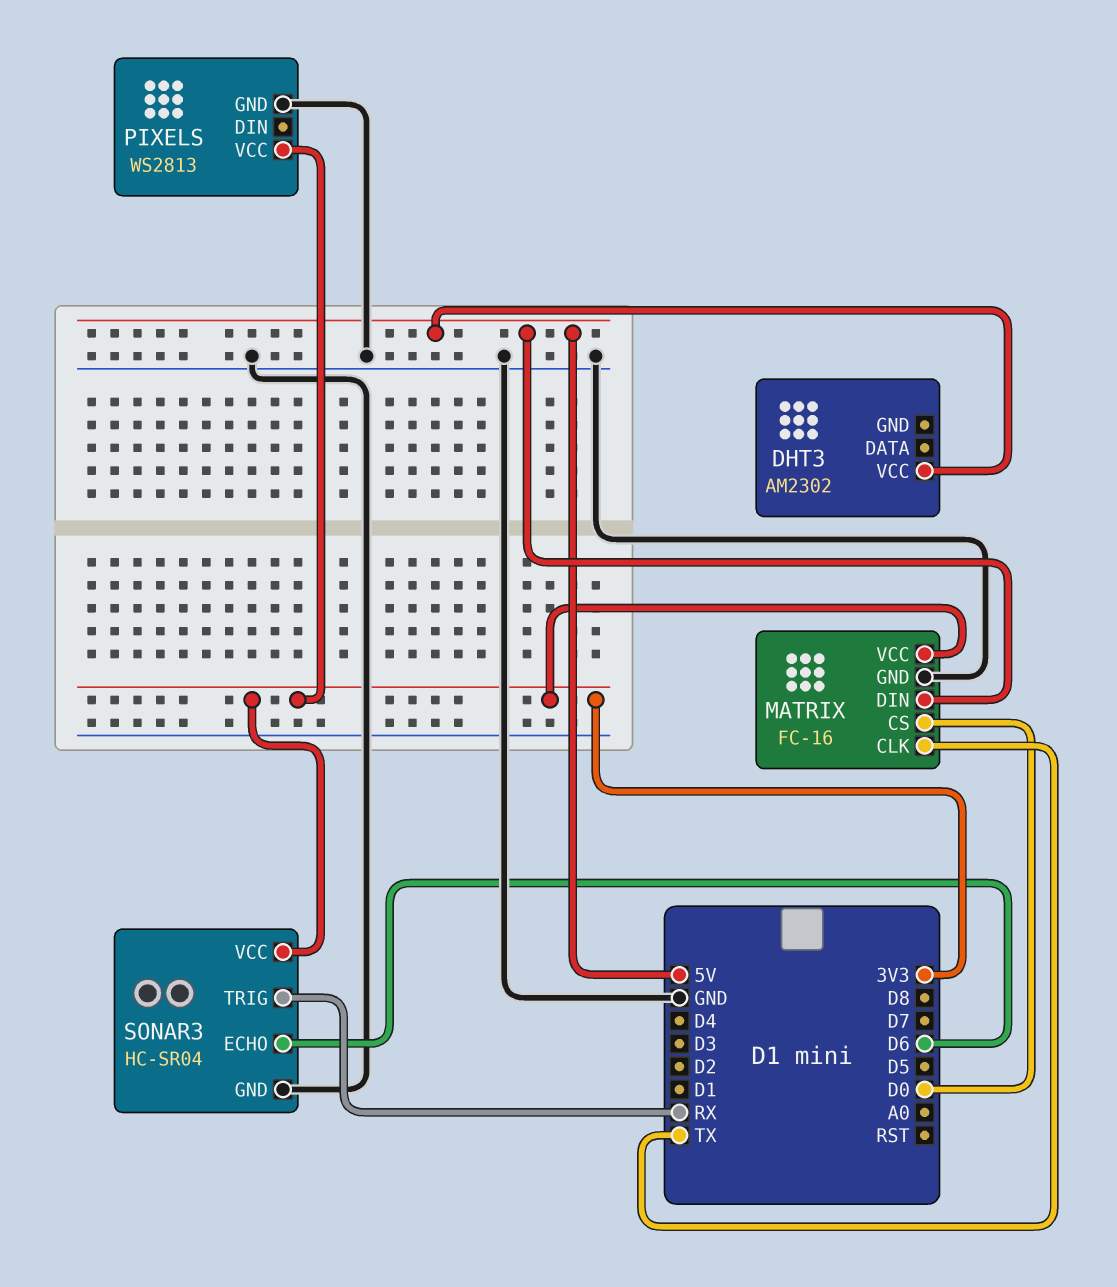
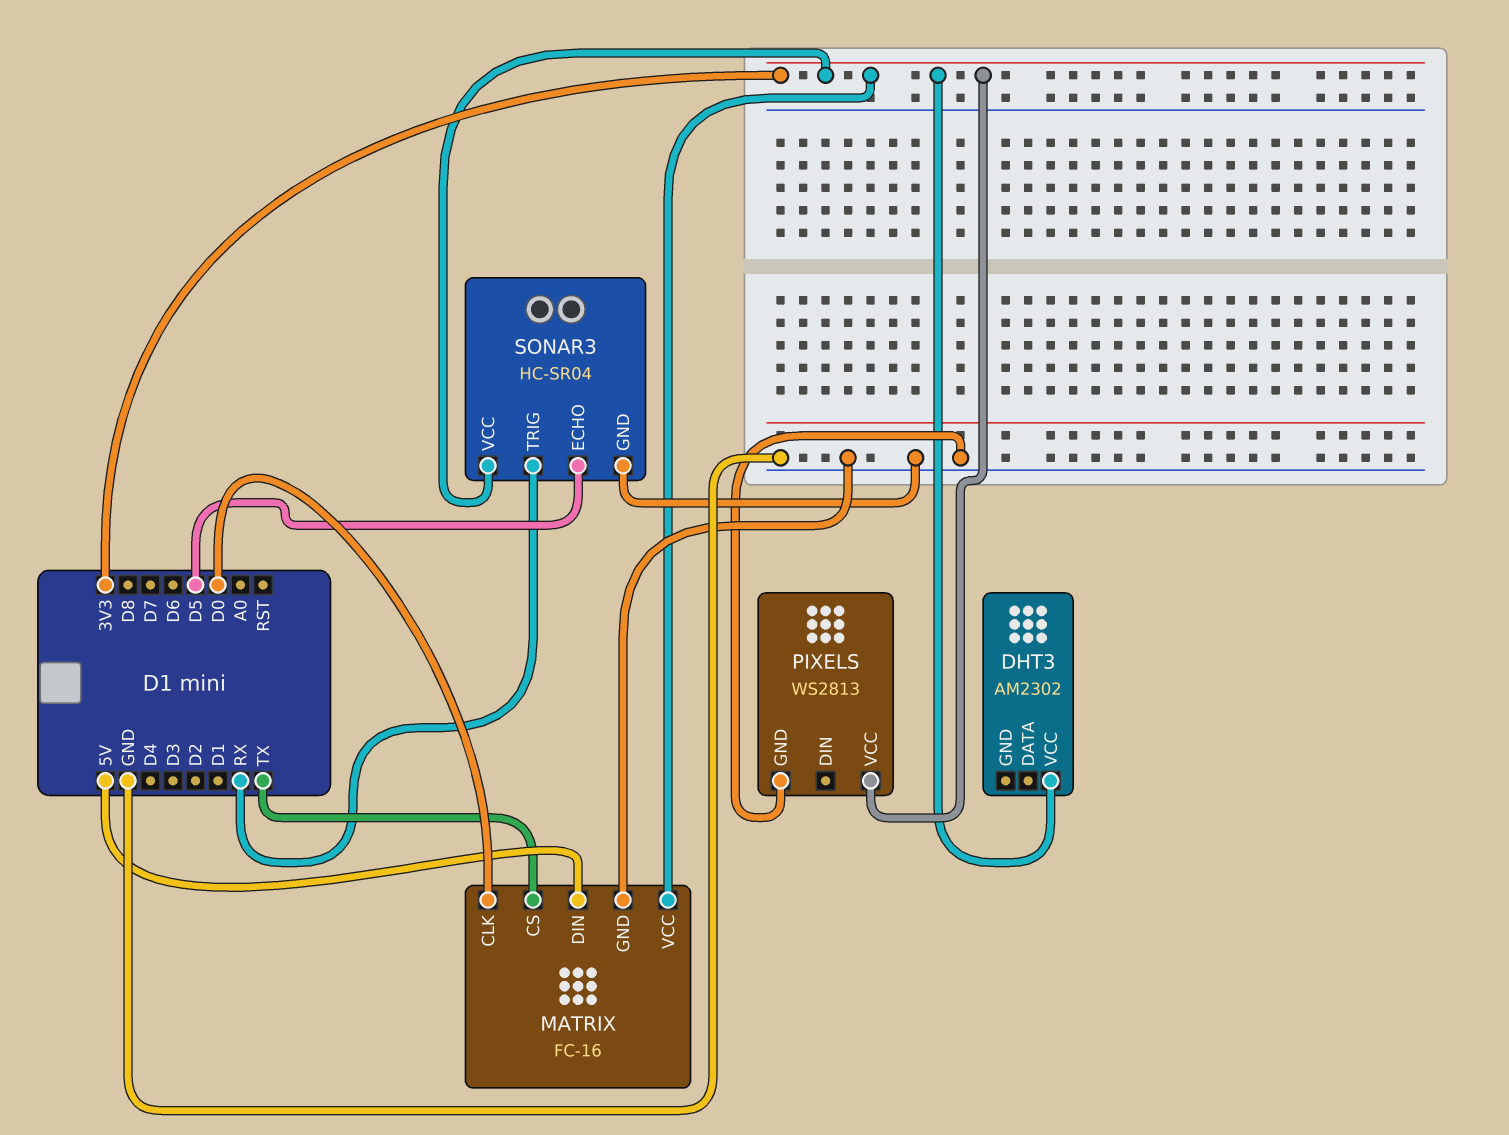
DHT3 pin VCC: 5V -> 3V3
MATRIX pin CLK: TX -> D0
MATRIX pin CS: D0 -> TX
SONAR3 pin ECHO: D6 -> D5

